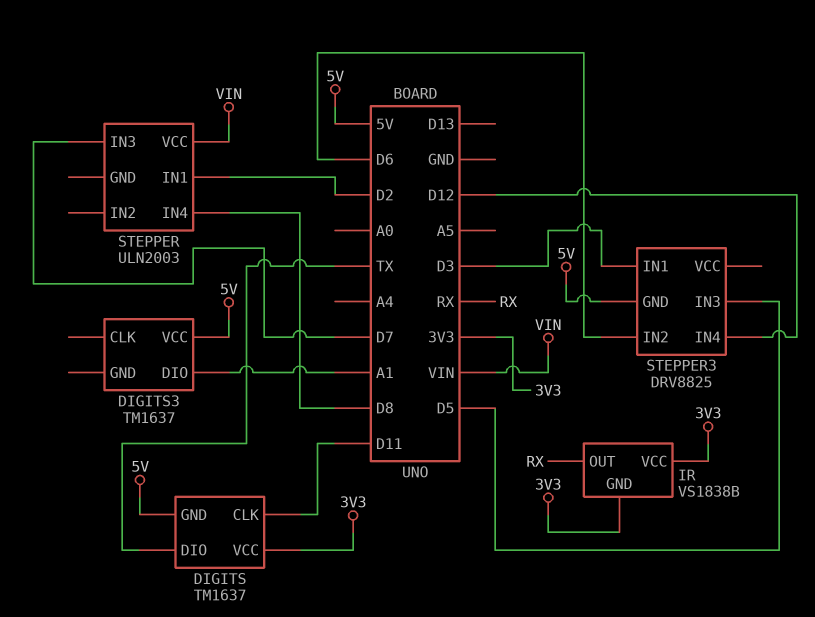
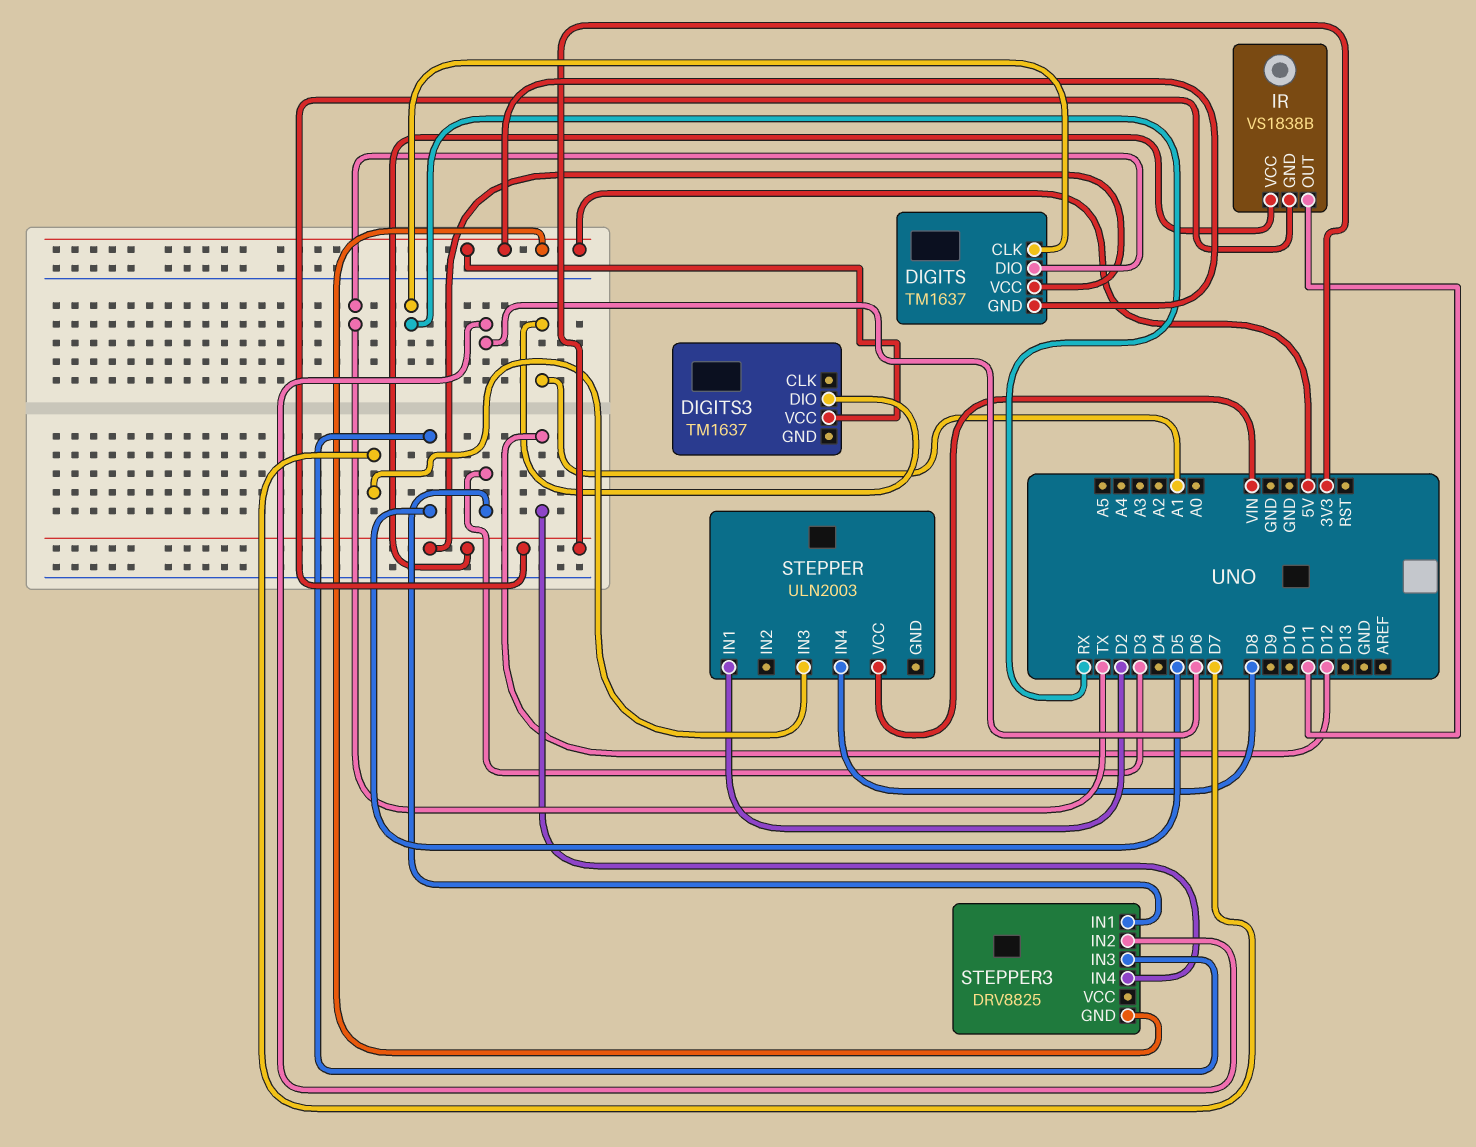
DIGITS pin CLK: D11 -> RX
IR pin OUT: RX -> D11

